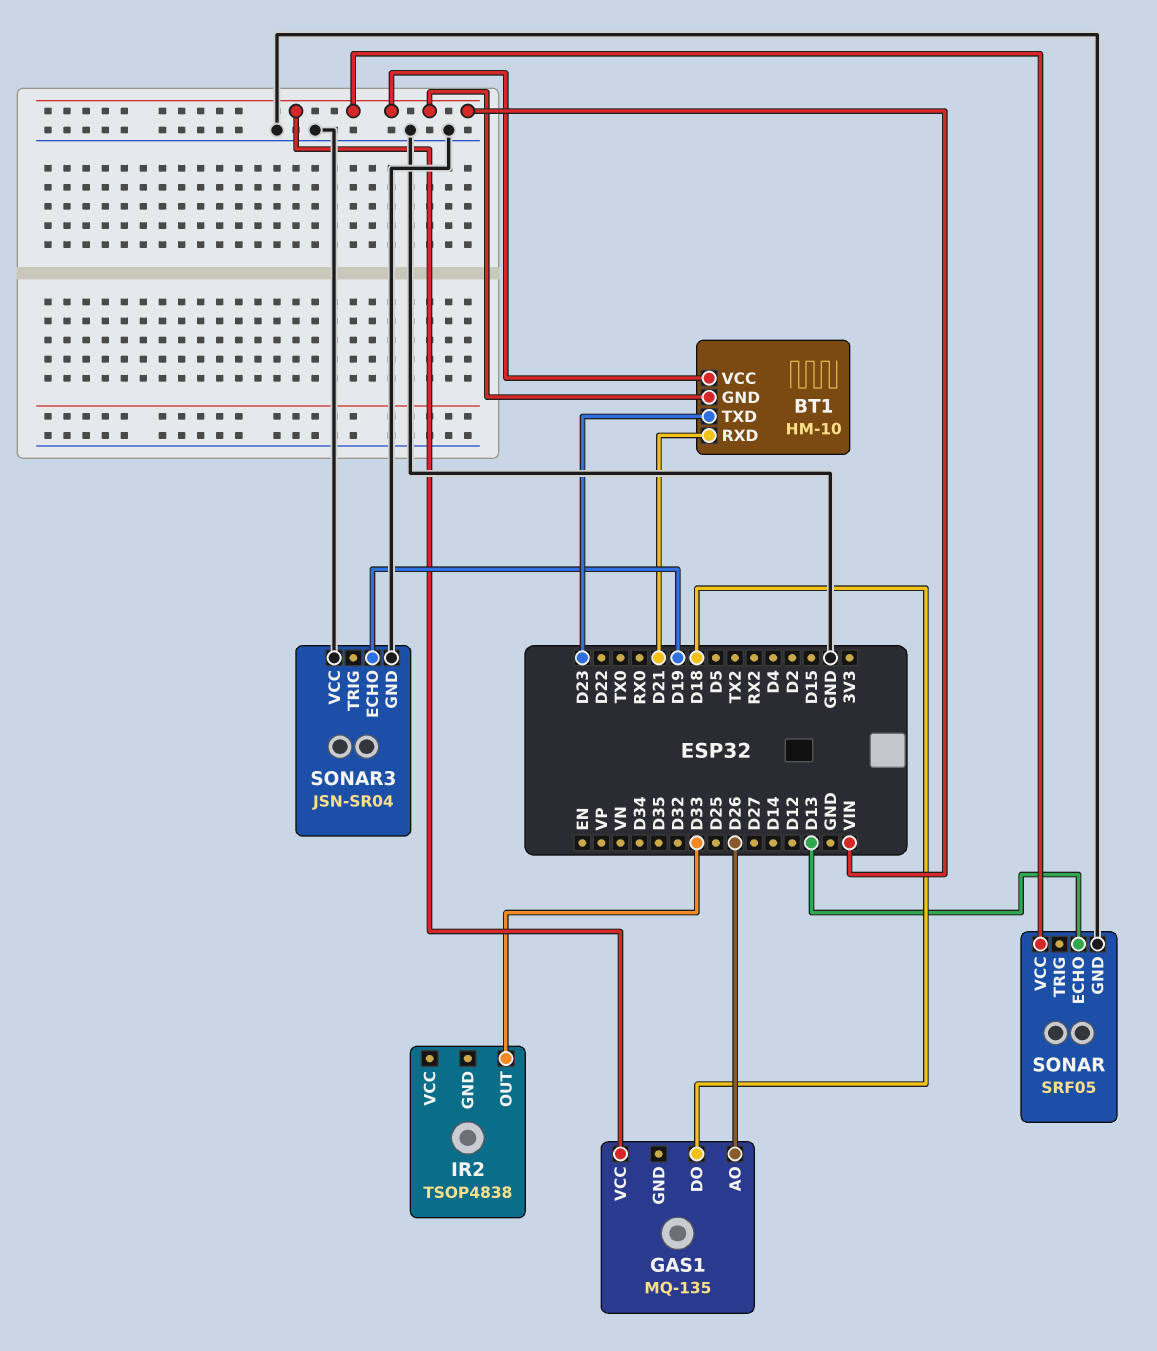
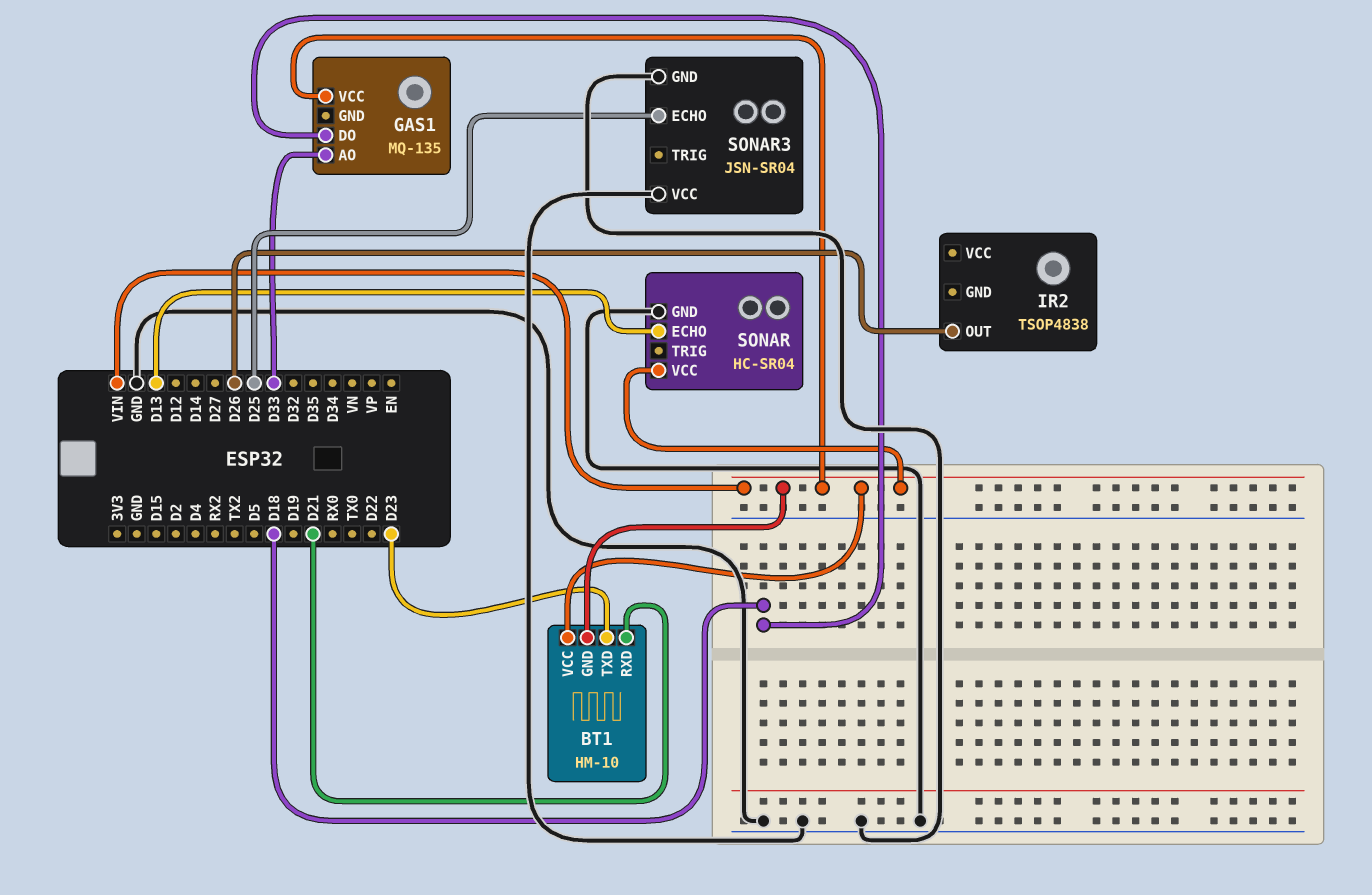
GAS1 pin AO: D26 -> D33
IR2 pin OUT: D33 -> D26
SONAR: SRF05 -> HC-SR04
SONAR3 pin ECHO: D19 -> D25

